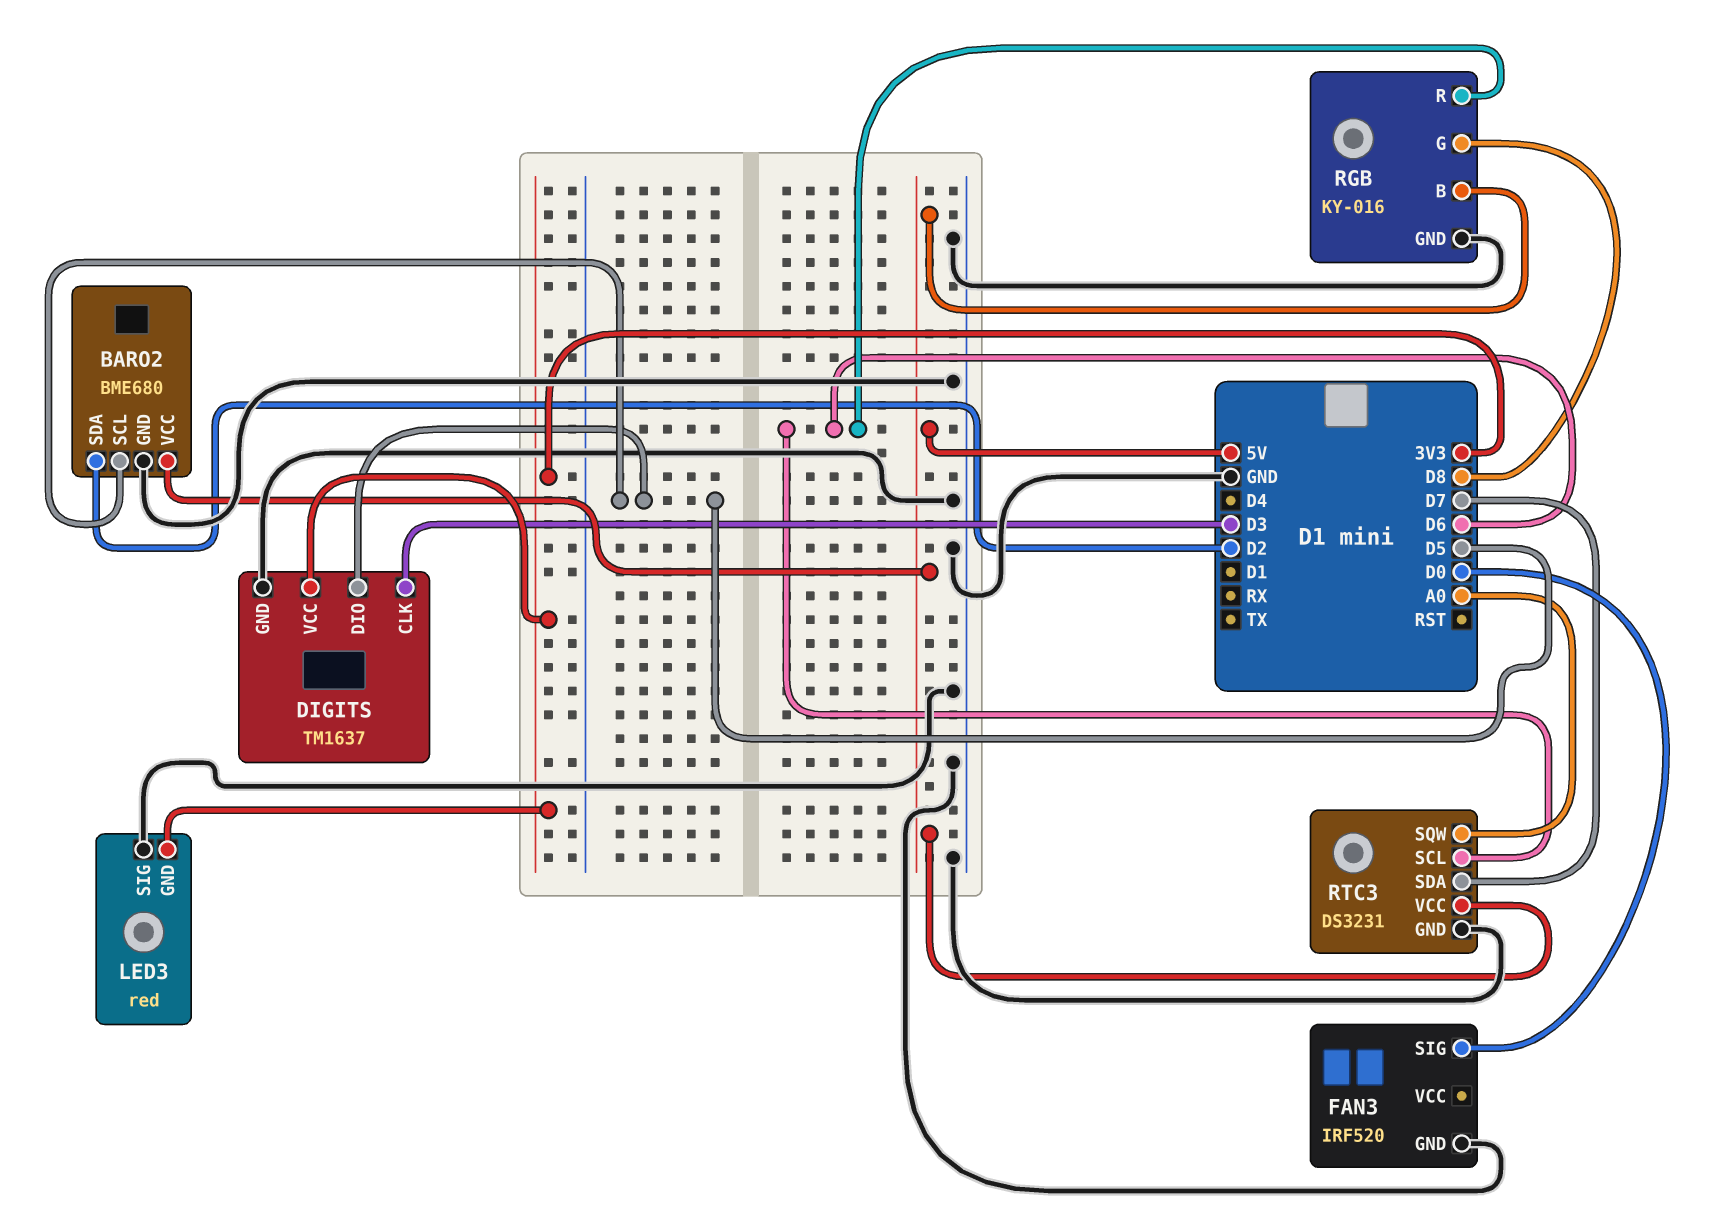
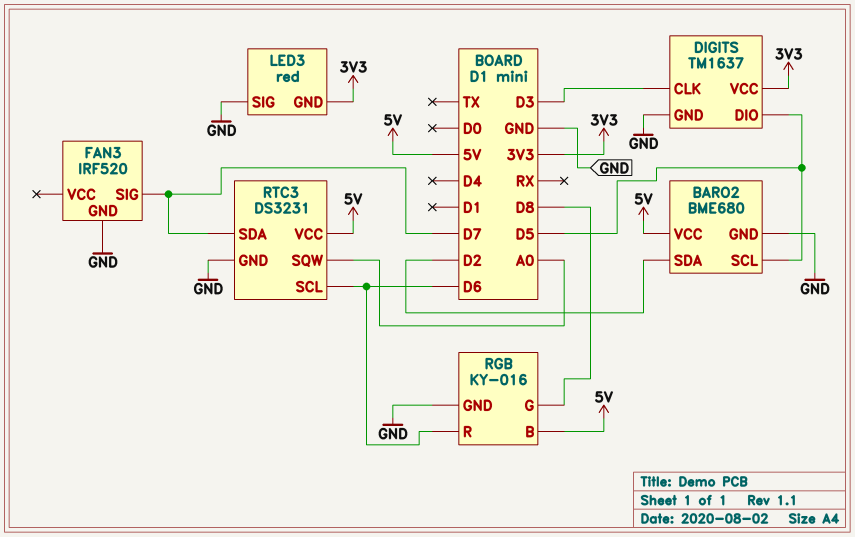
FAN3 pin SIG: D0 -> D7

